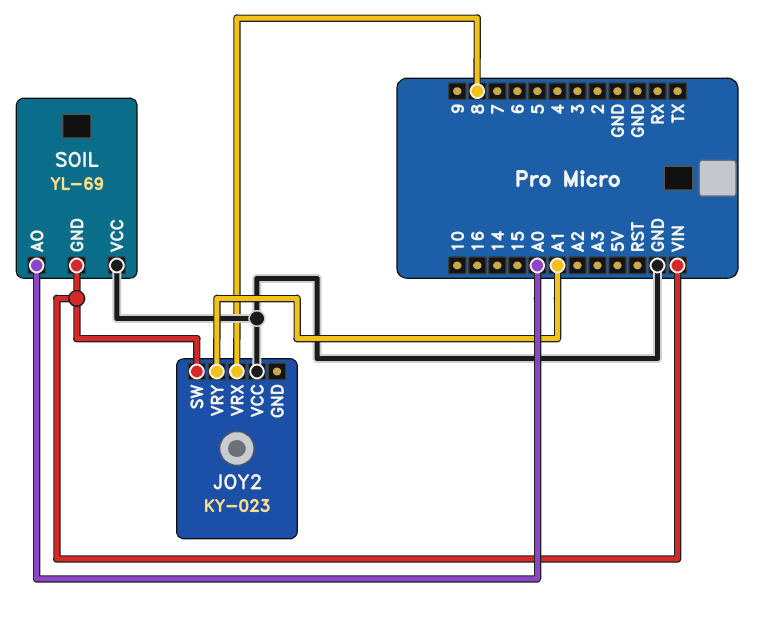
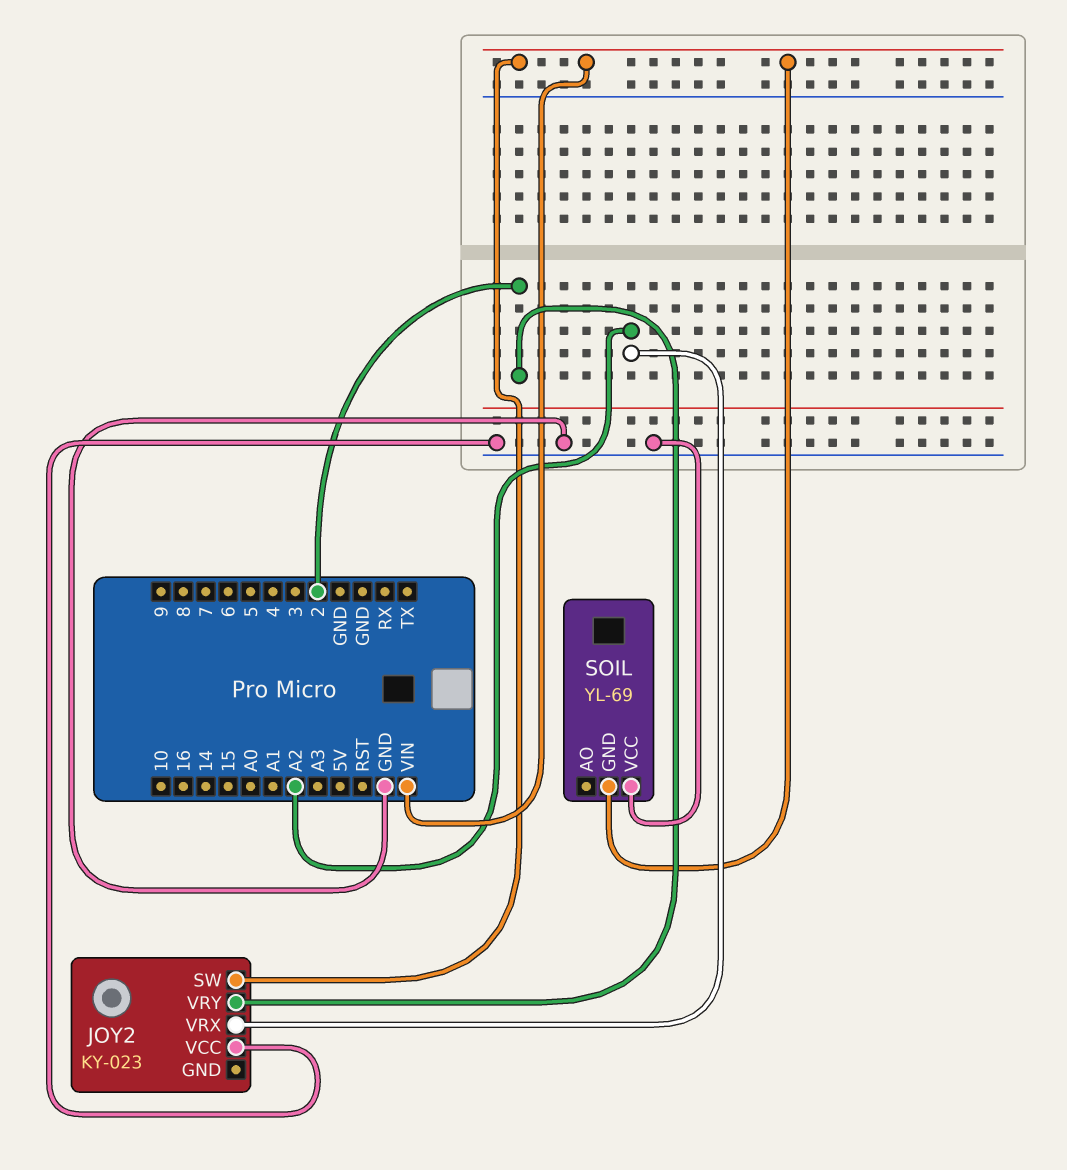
JOY2 pin VRX: 8 -> A2
JOY2 pin VRY: A1 -> 2
SOIL pin AO: A0 -> none

